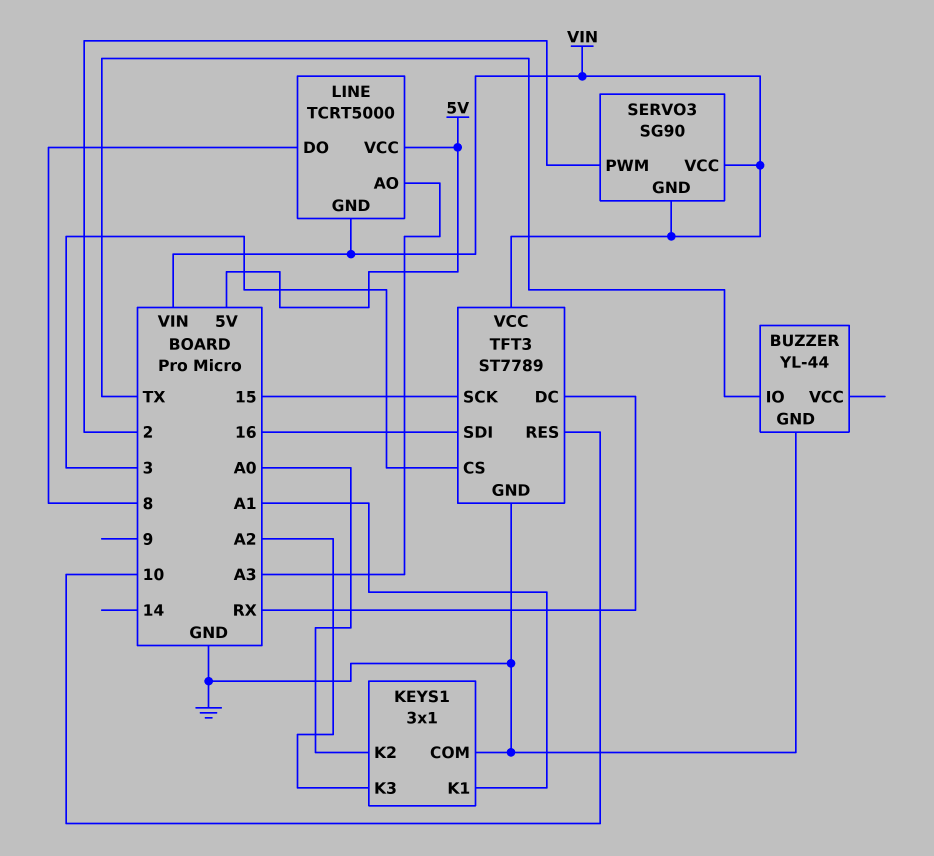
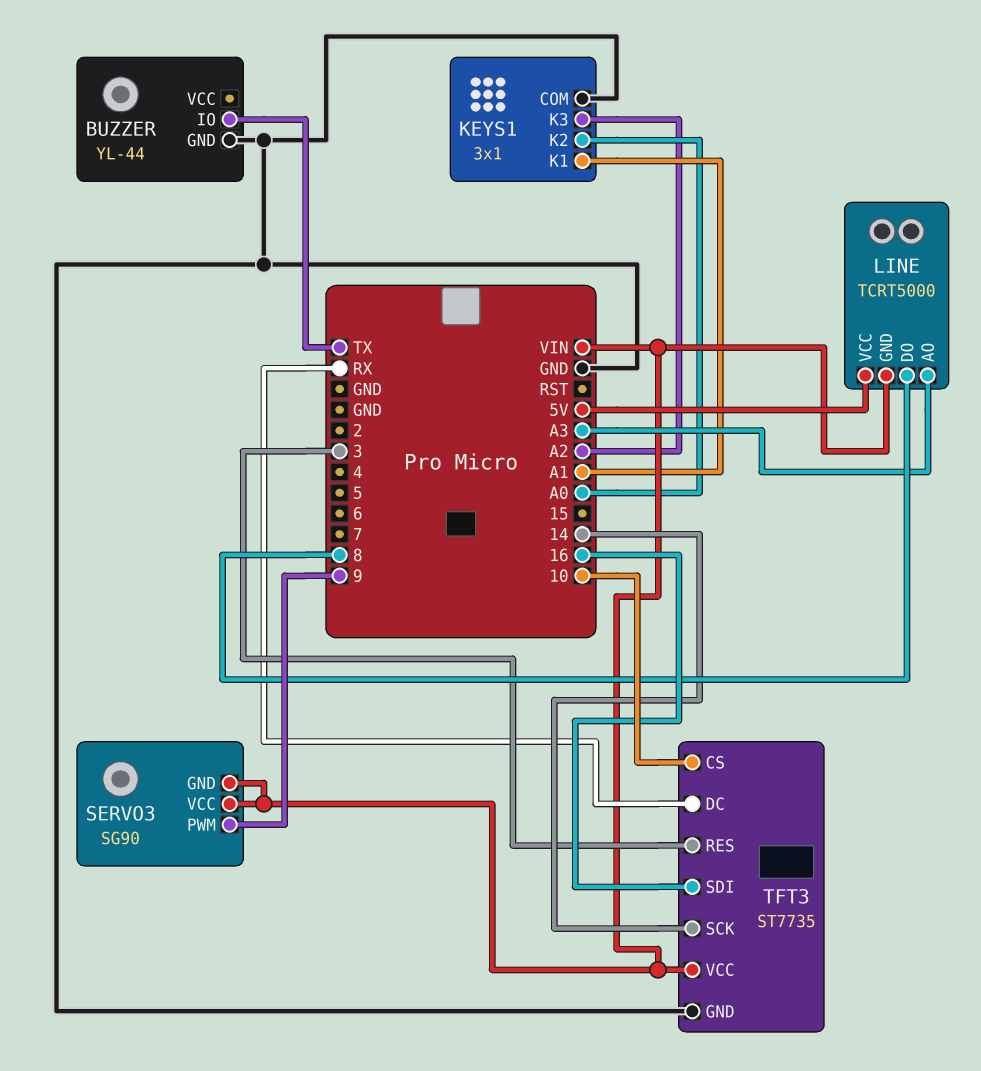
SERVO3 pin PWM: 2 -> 9
TFT3: ST7789 -> ST7735
TFT3 pin CS: 3 -> 10
TFT3 pin RES: 10 -> 3
TFT3 pin SCK: 15 -> 14

